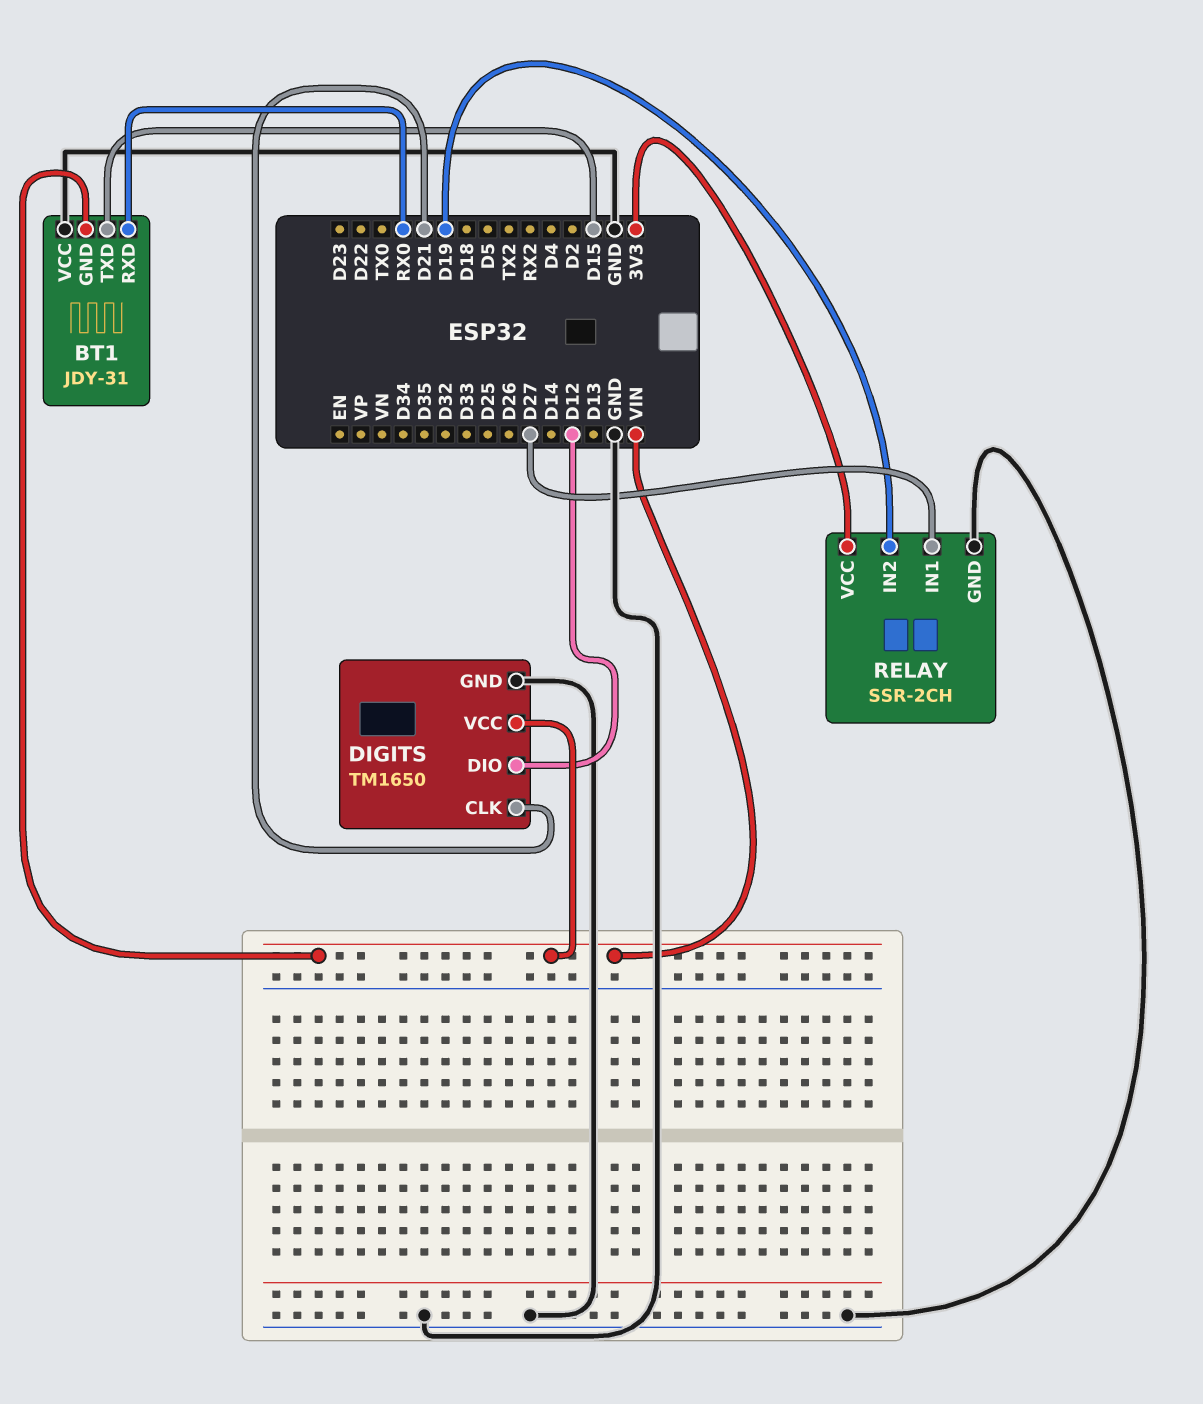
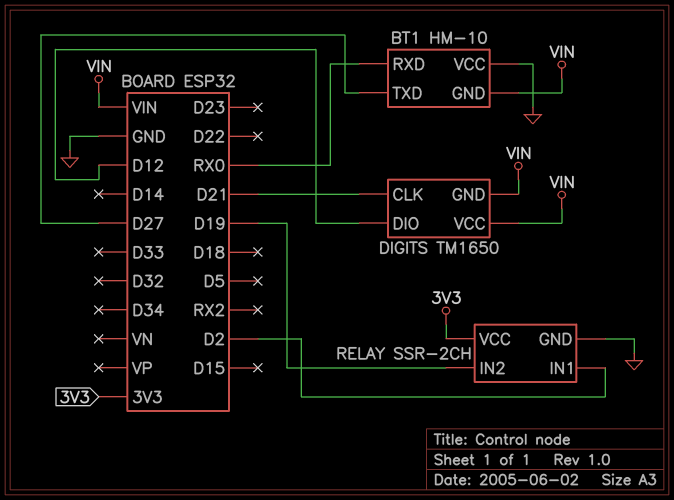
BT1: JDY-31 -> HM-10
BT1 pin TXD: D15 -> D27
DIGITS pin GND: GND -> VIN
RELAY pin IN1: D27 -> D2

